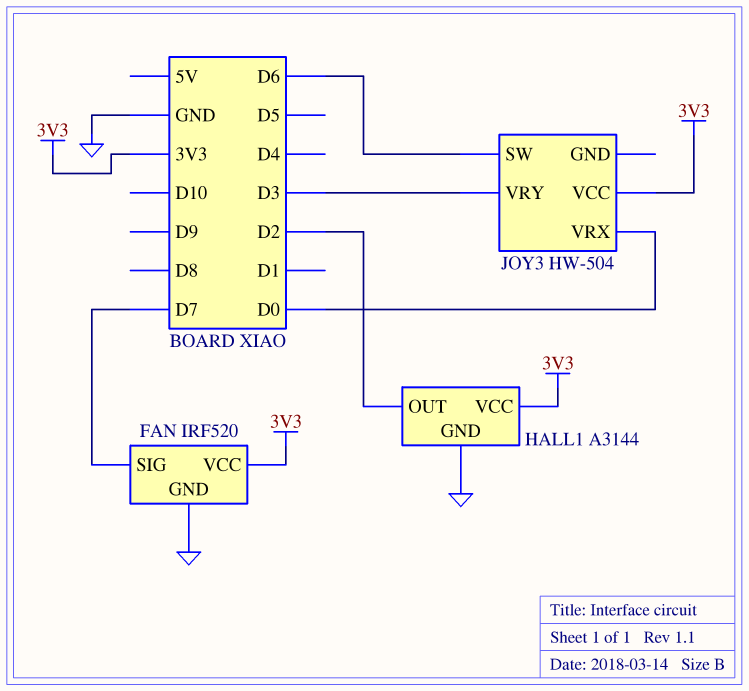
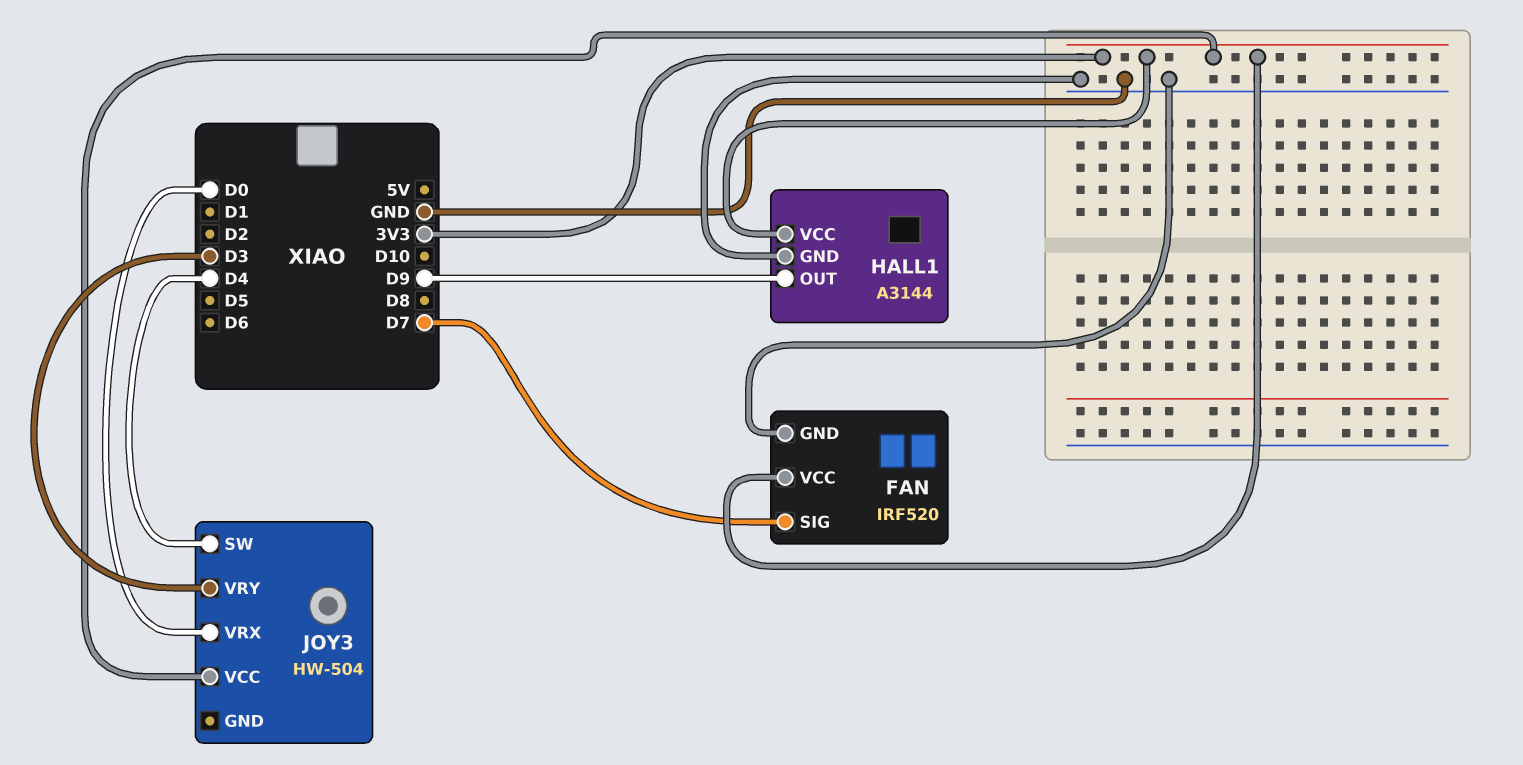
HALL1 pin OUT: D2 -> D9
JOY3 pin SW: D6 -> D4

